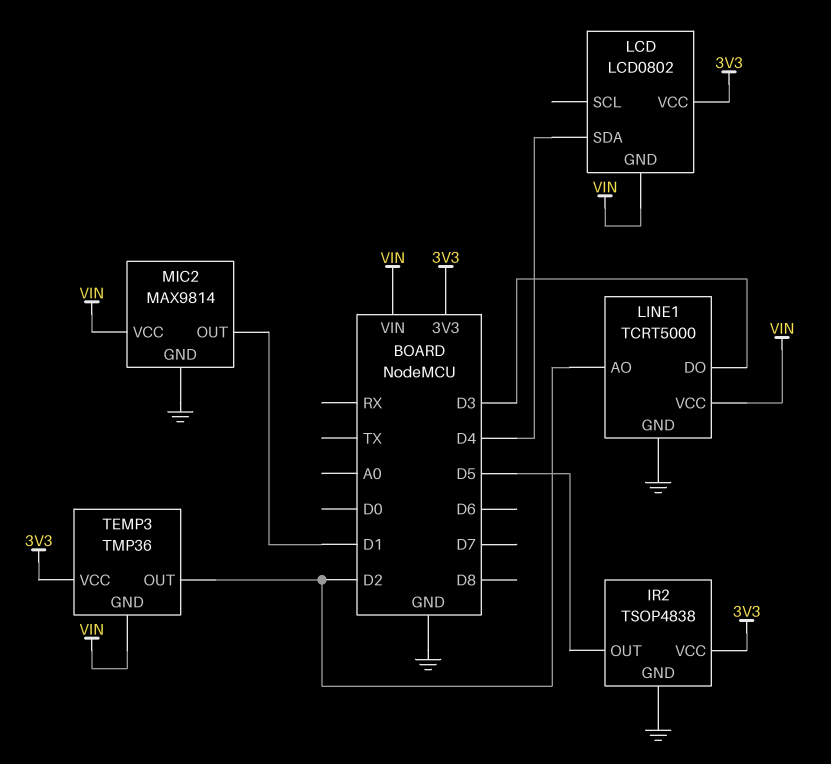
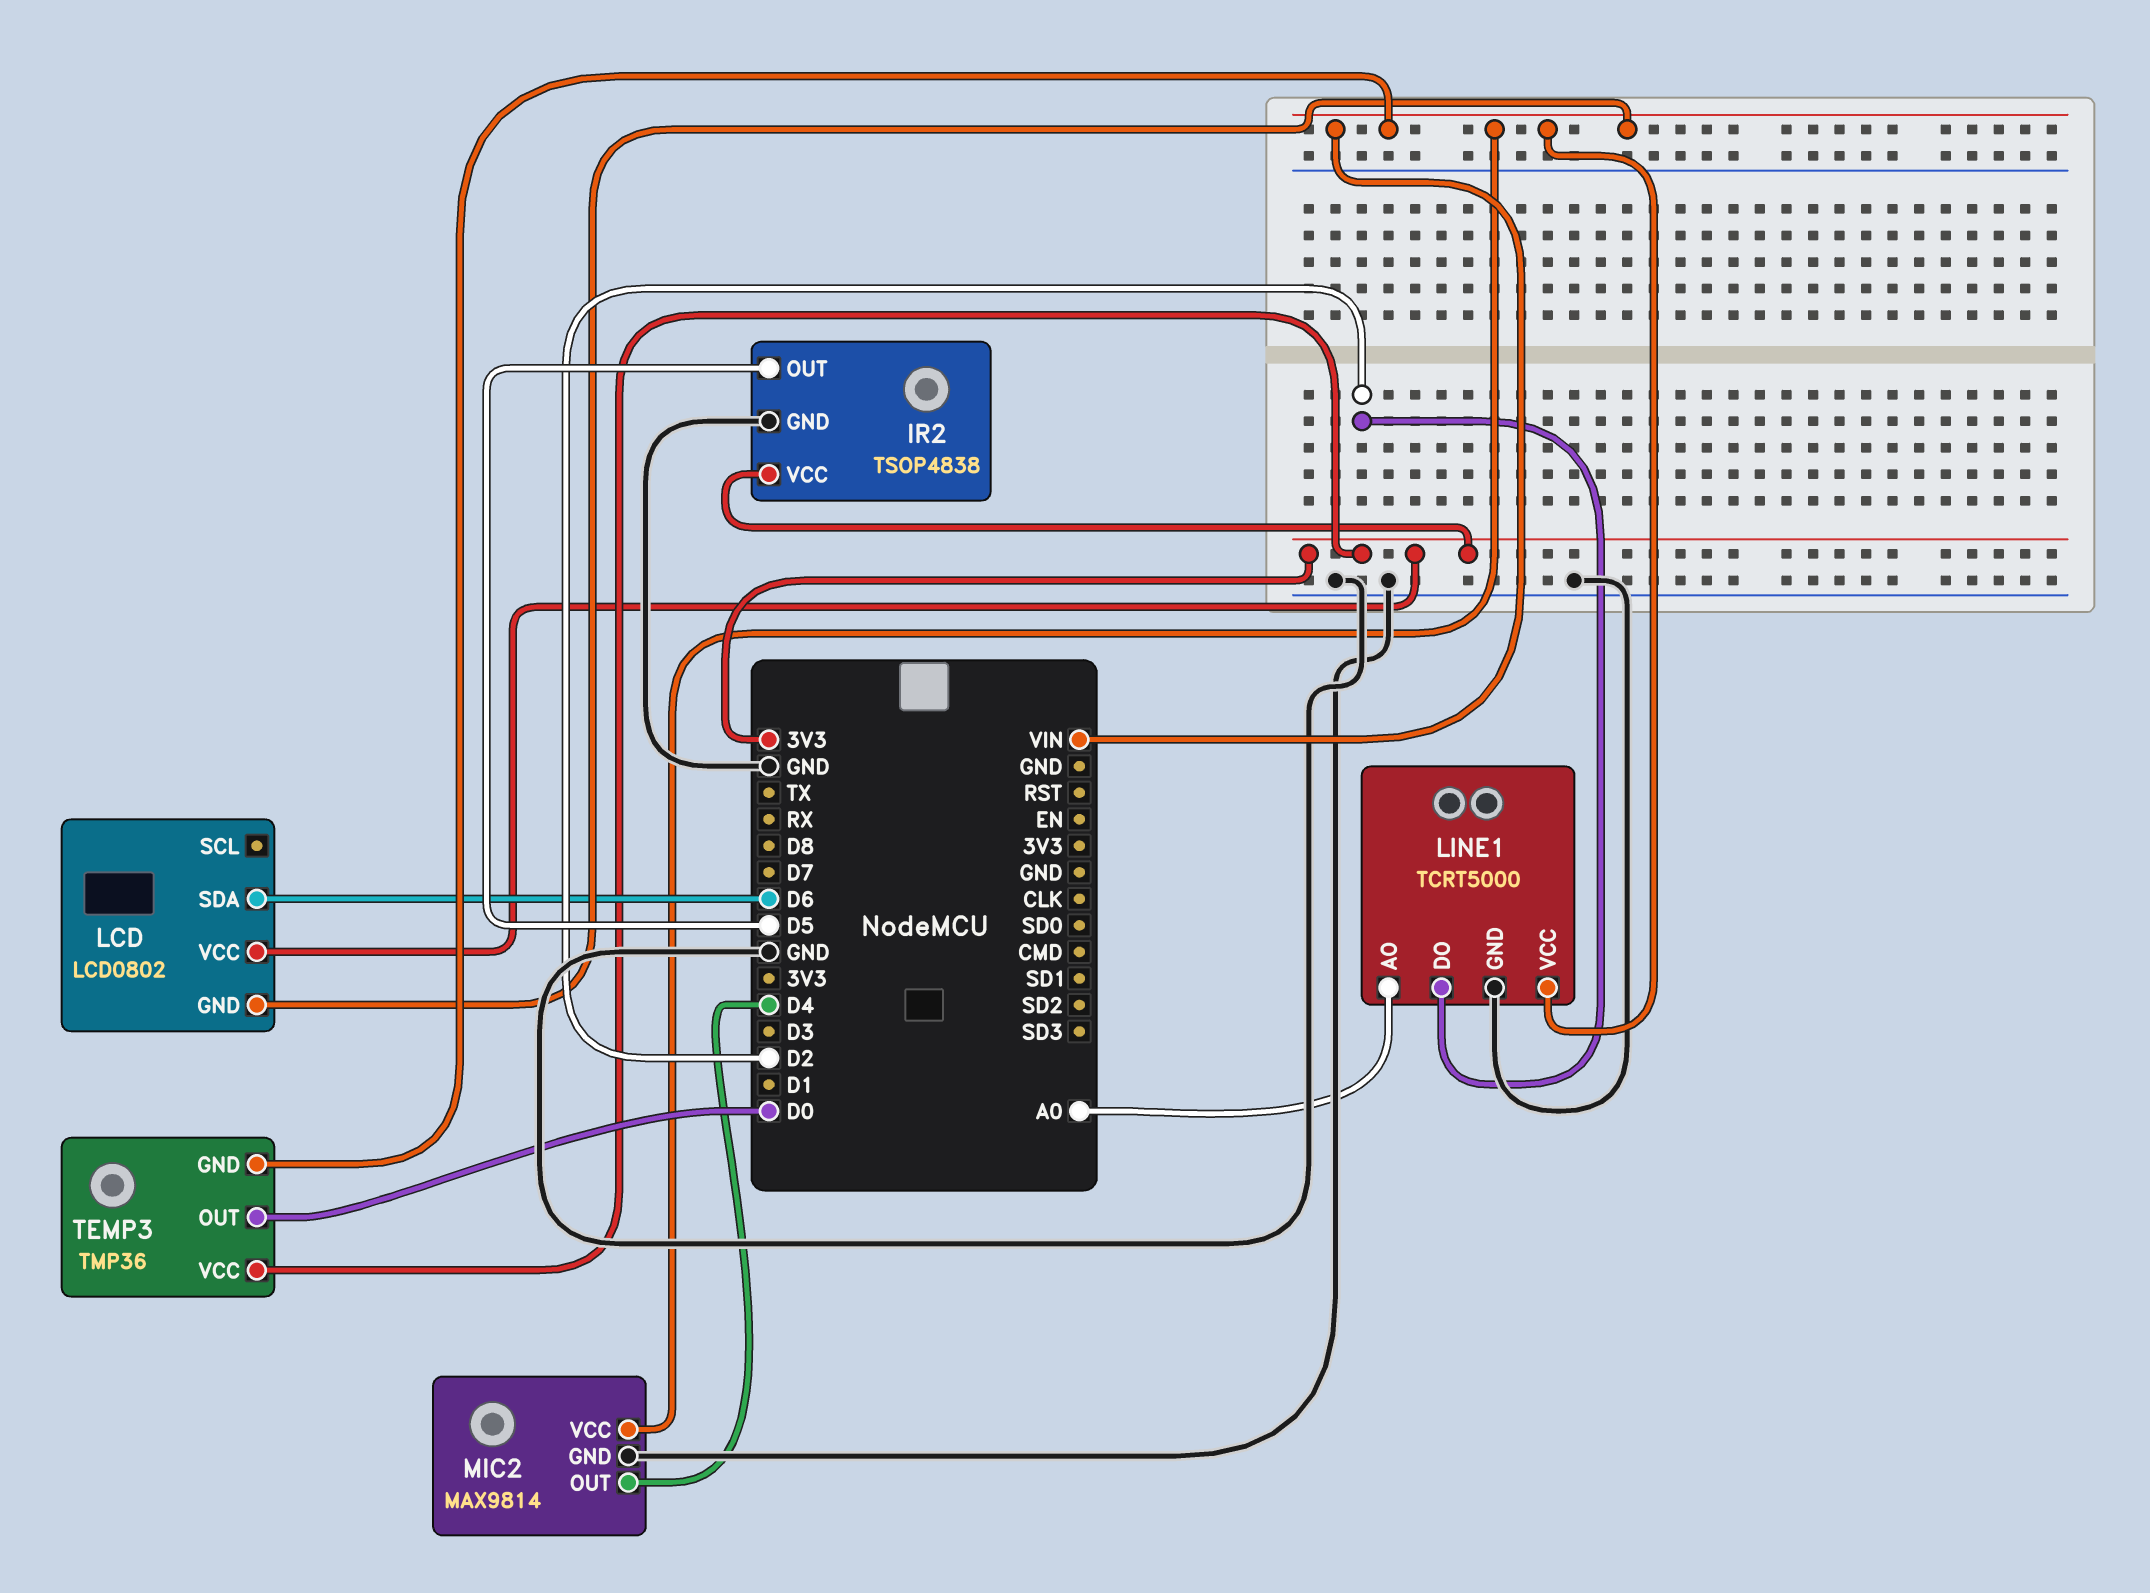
LCD pin SDA: D4 -> D6
LINE1 pin AO: D2 -> A0
LINE1 pin DO: D3 -> D2
MIC2 pin OUT: D1 -> D4
TEMP3 pin OUT: D2 -> D0

